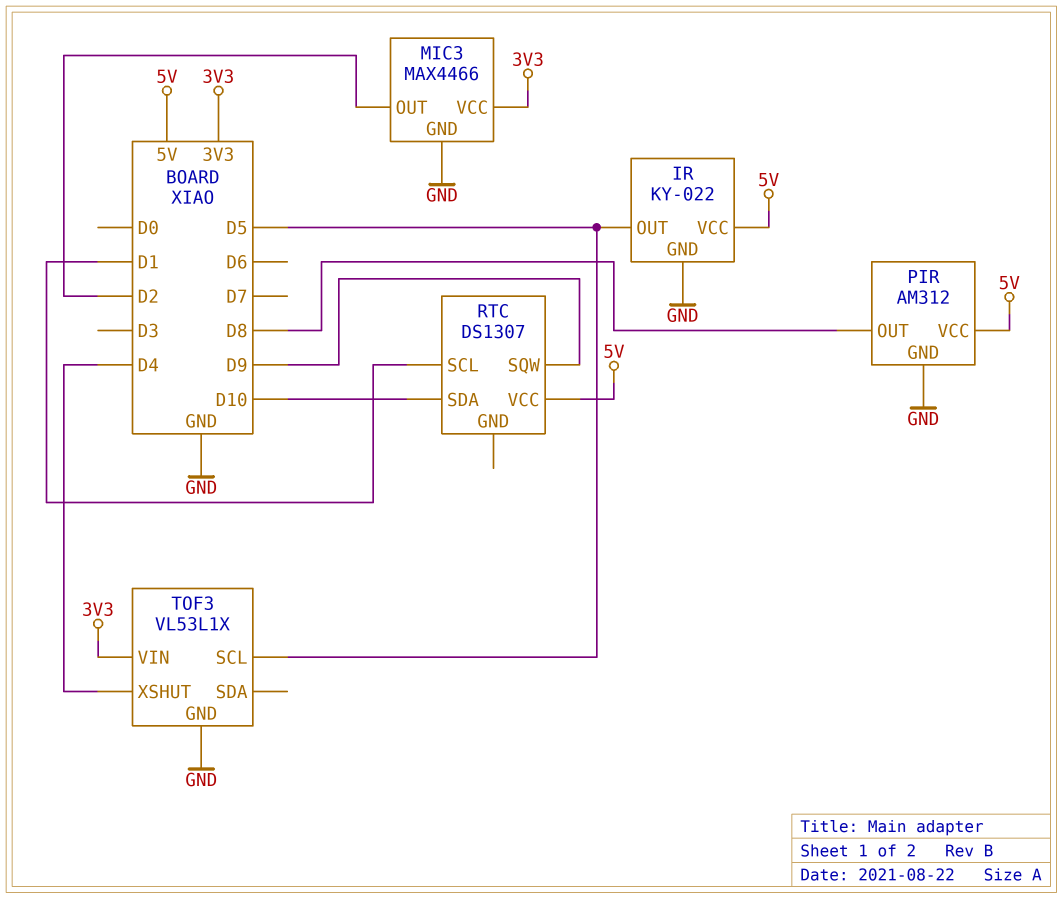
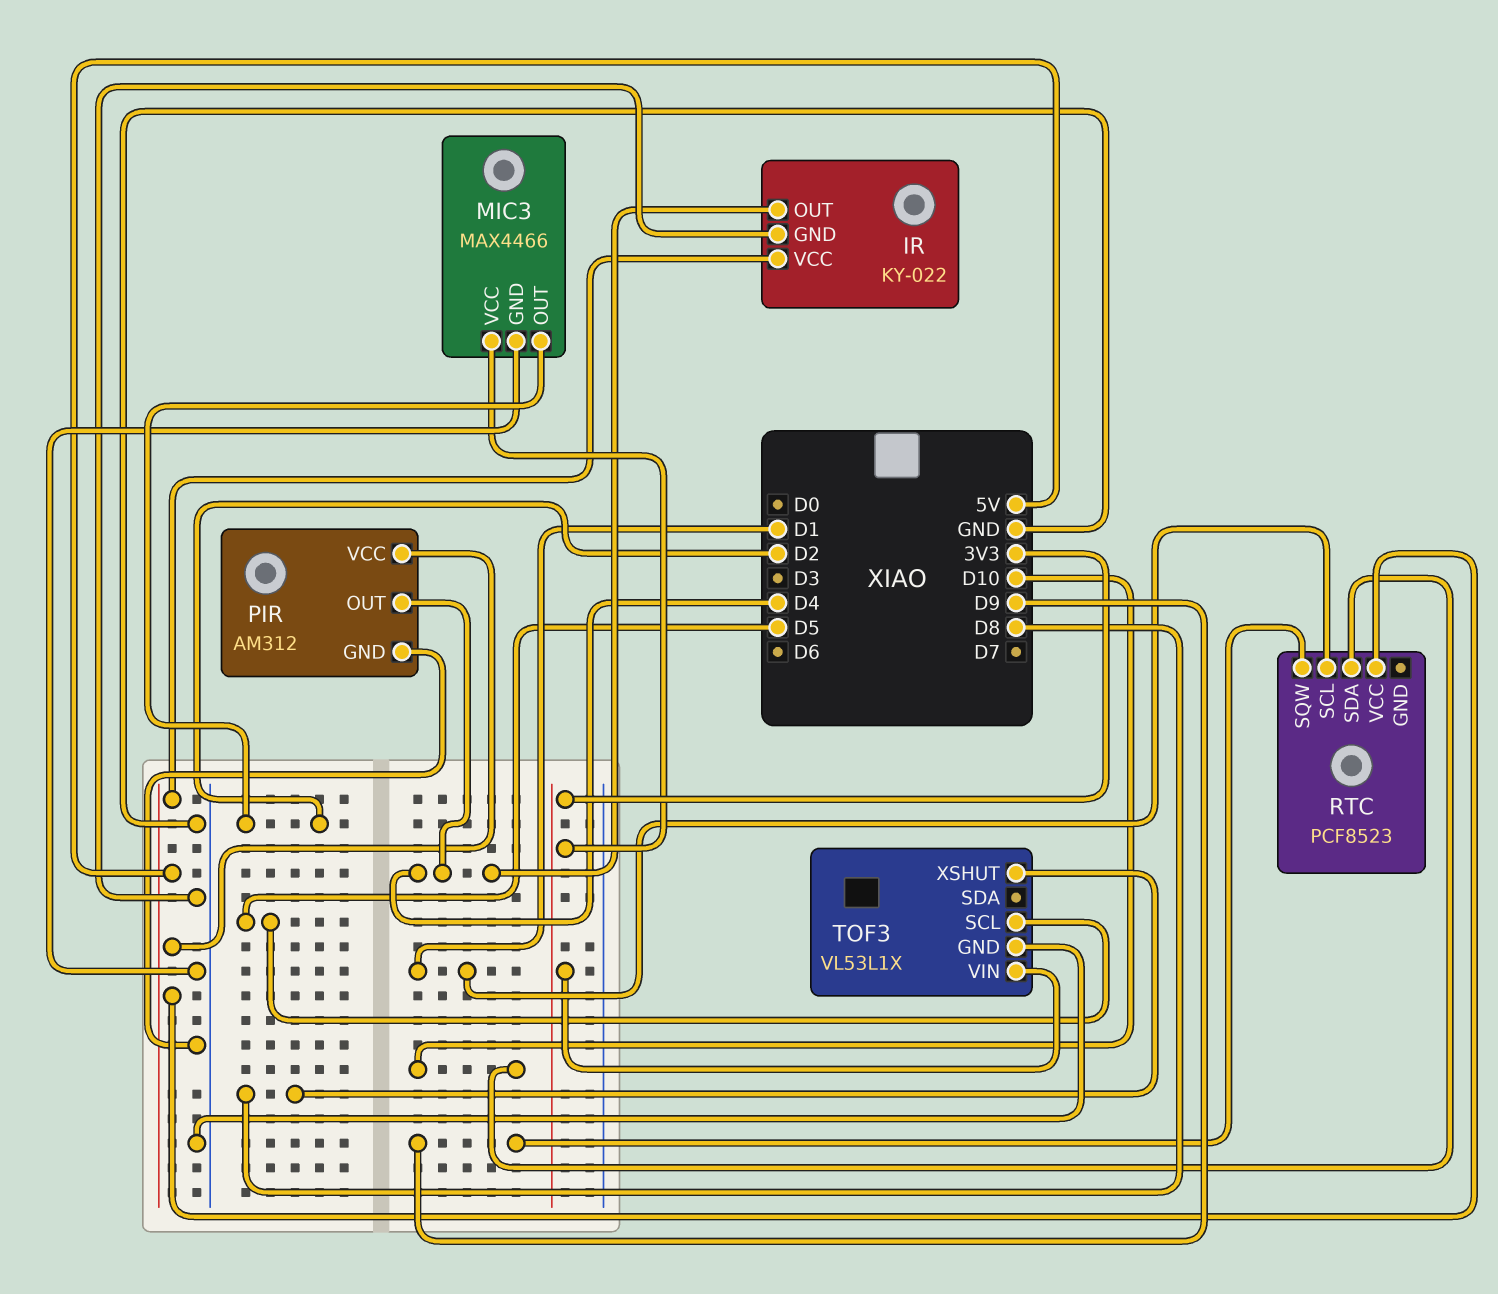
IR pin OUT: D5 -> D4
PIR pin OUT: D8 -> D4
RTC: DS1307 -> PCF8523
TOF3 pin XSHUT: D4 -> D8

